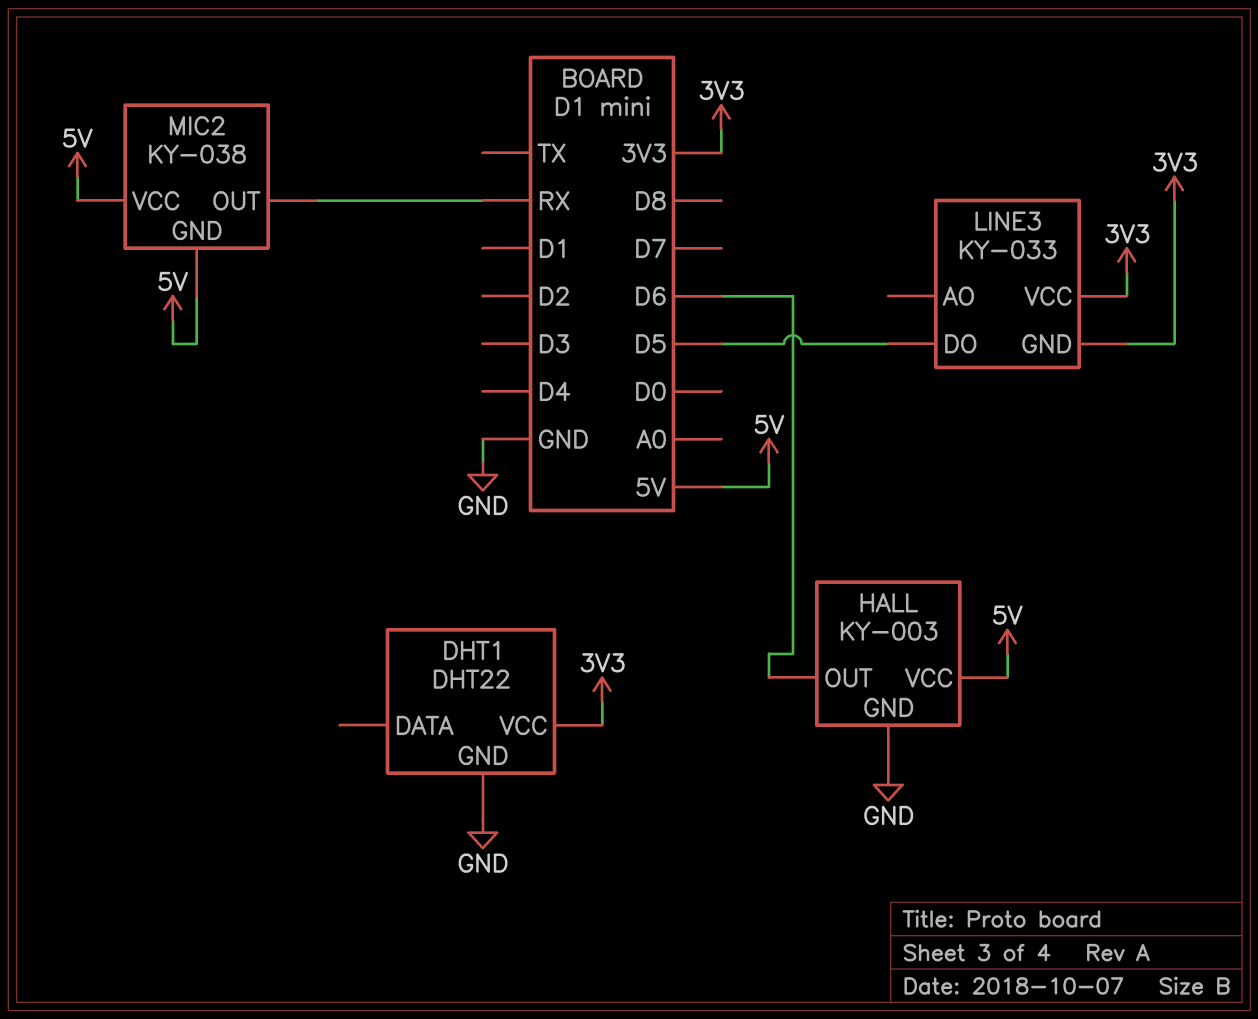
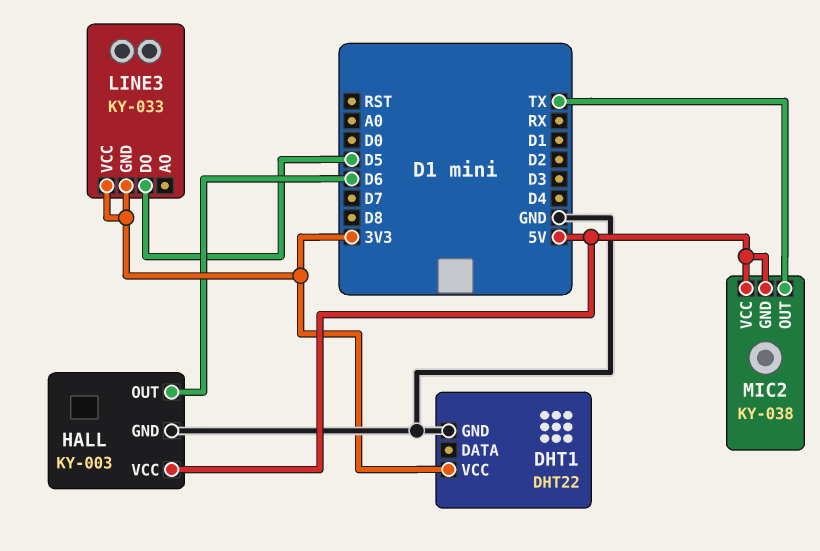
MIC2 pin OUT: RX -> TX

